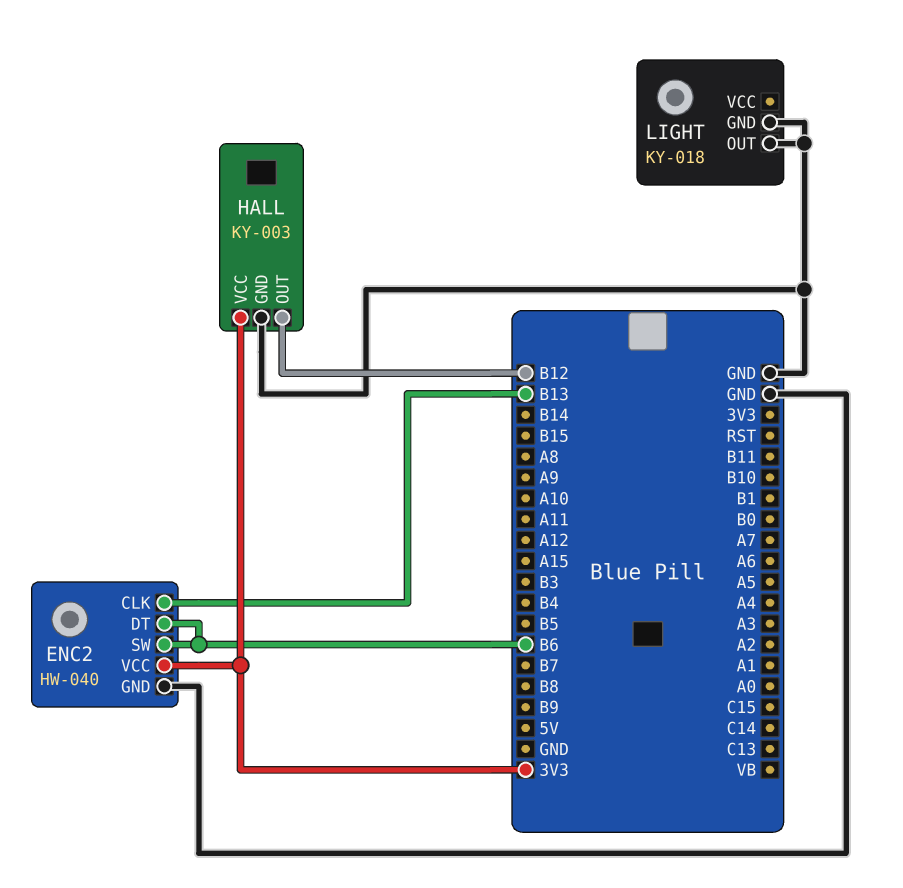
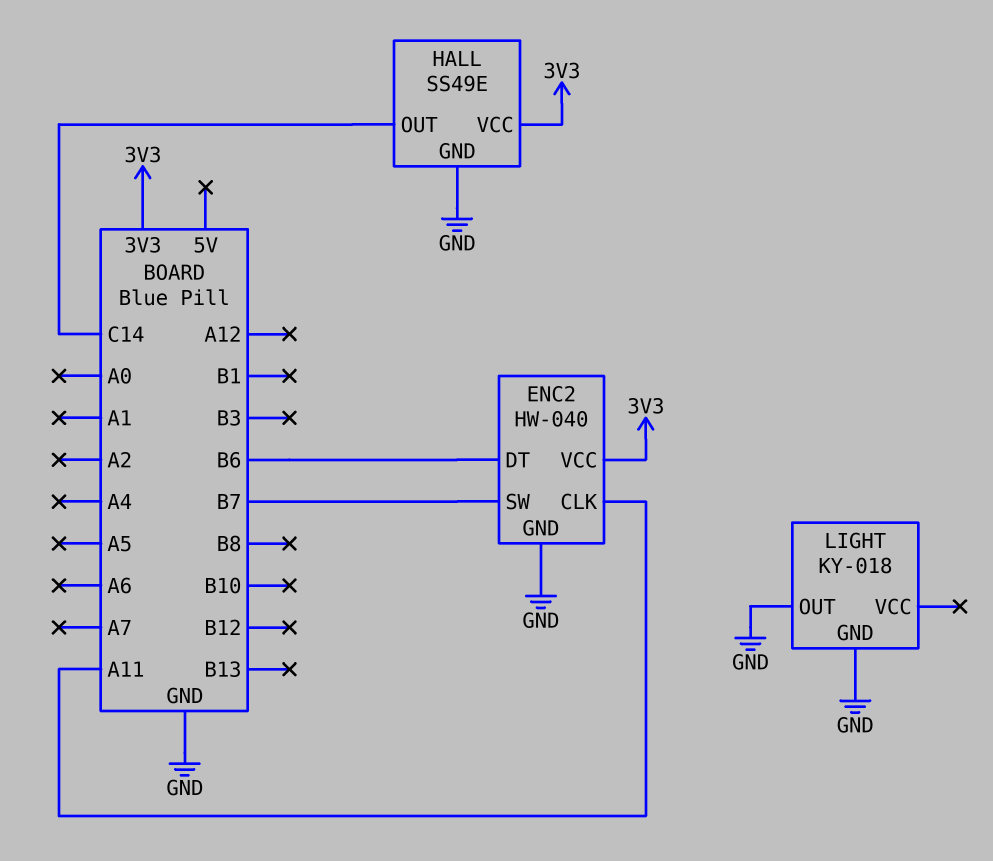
ENC2 pin CLK: B13 -> A11
ENC2 pin SW: B6 -> B7
HALL: KY-003 -> SS49E
HALL pin OUT: B12 -> C14

